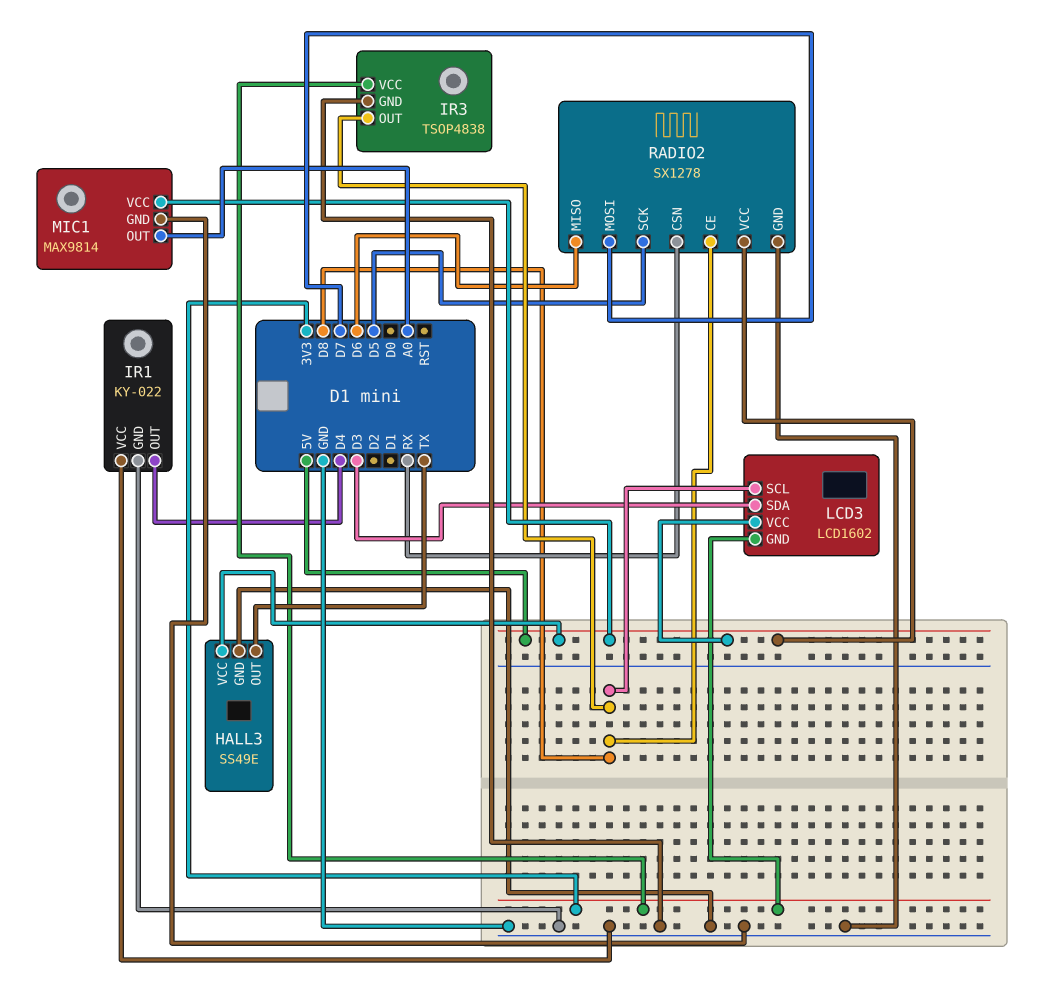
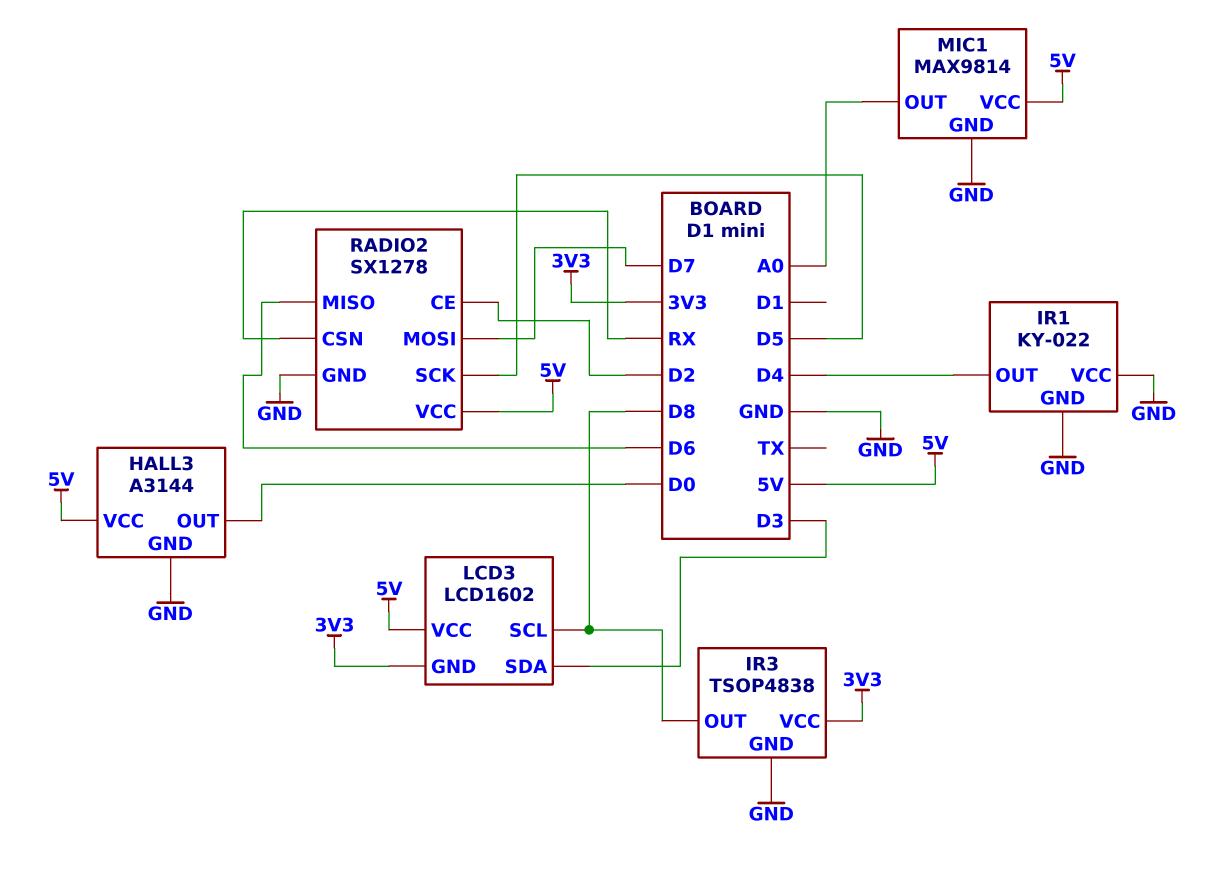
HALL3: SS49E -> A3144
HALL3 pin OUT: TX -> D0
RADIO2 pin CE: D8 -> D2

